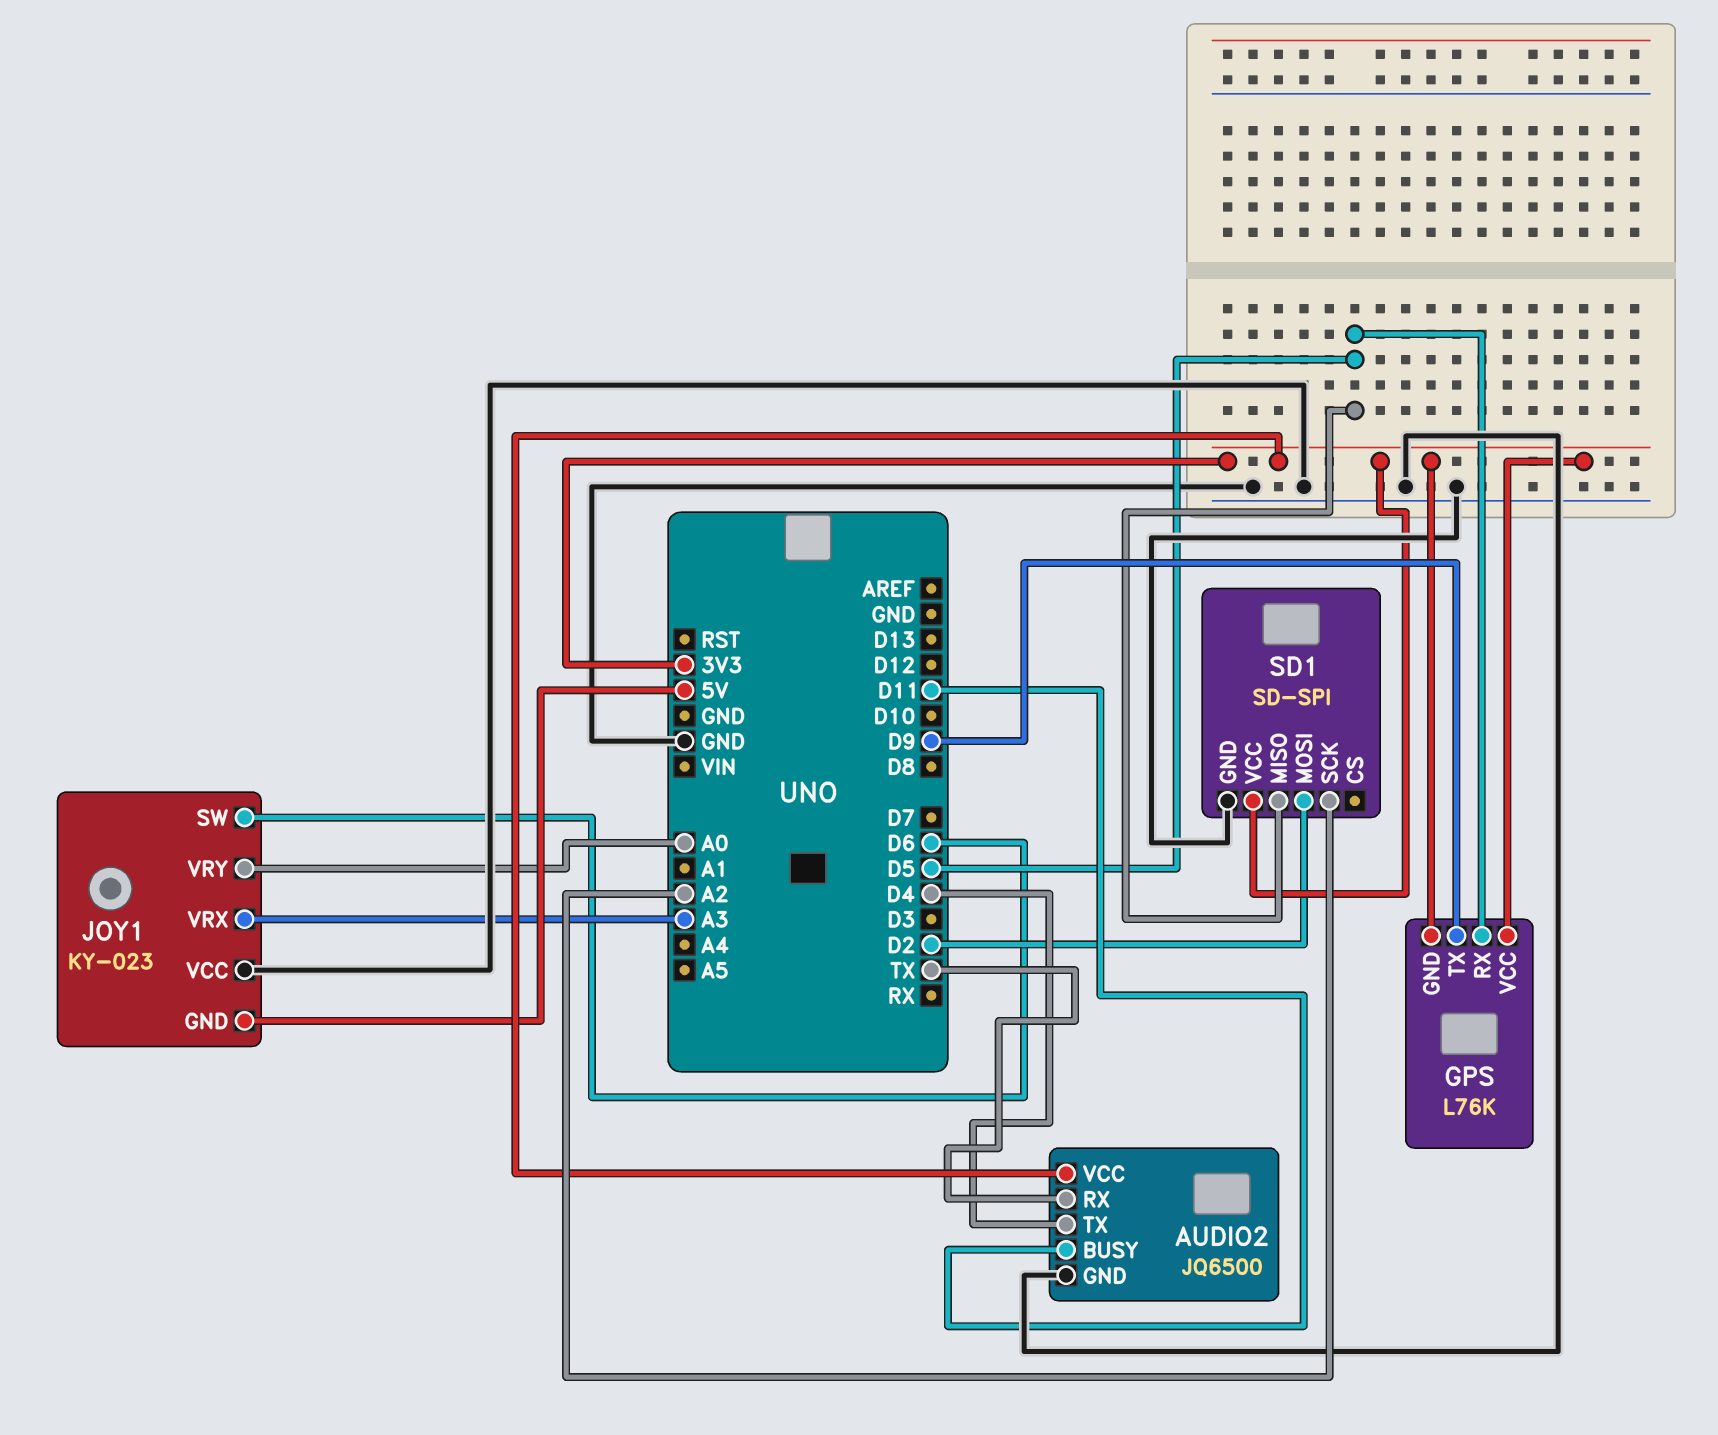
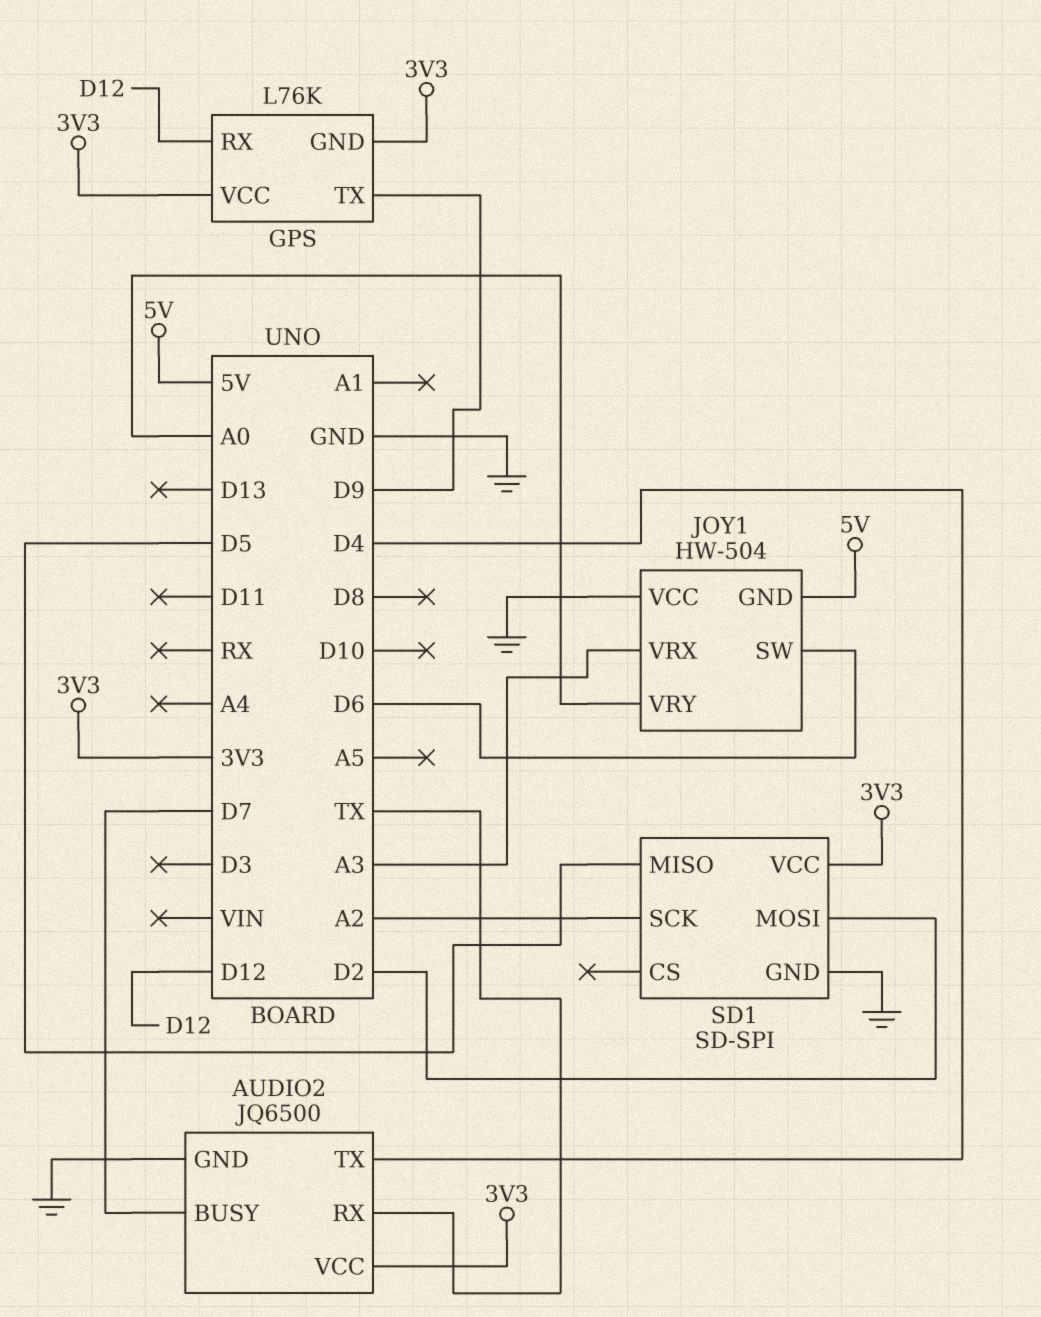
AUDIO2 pin BUSY: D11 -> D7
GPS pin RX: D5 -> D12
JOY1: KY-023 -> HW-504

